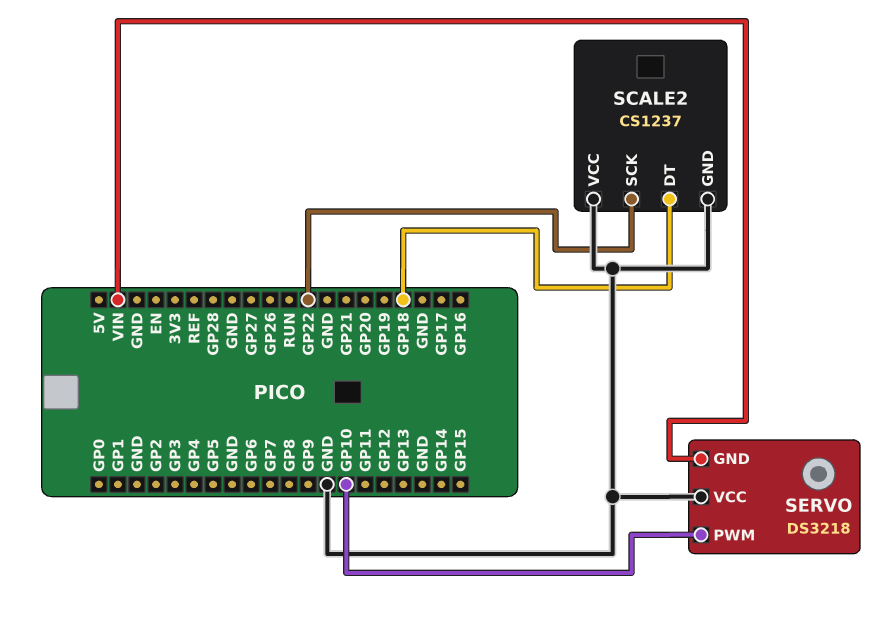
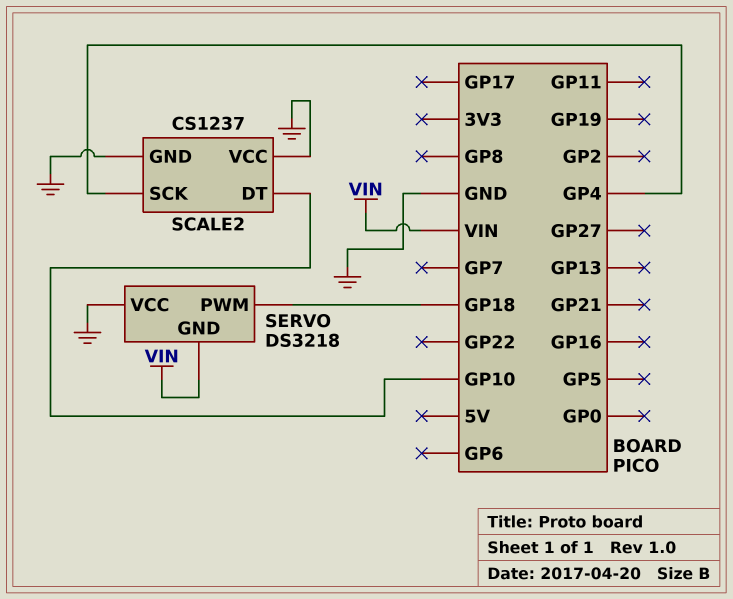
SCALE2 pin DT: GP18 -> GP10
SCALE2 pin SCK: GP22 -> GP4
SERVO pin PWM: GP10 -> GP18

